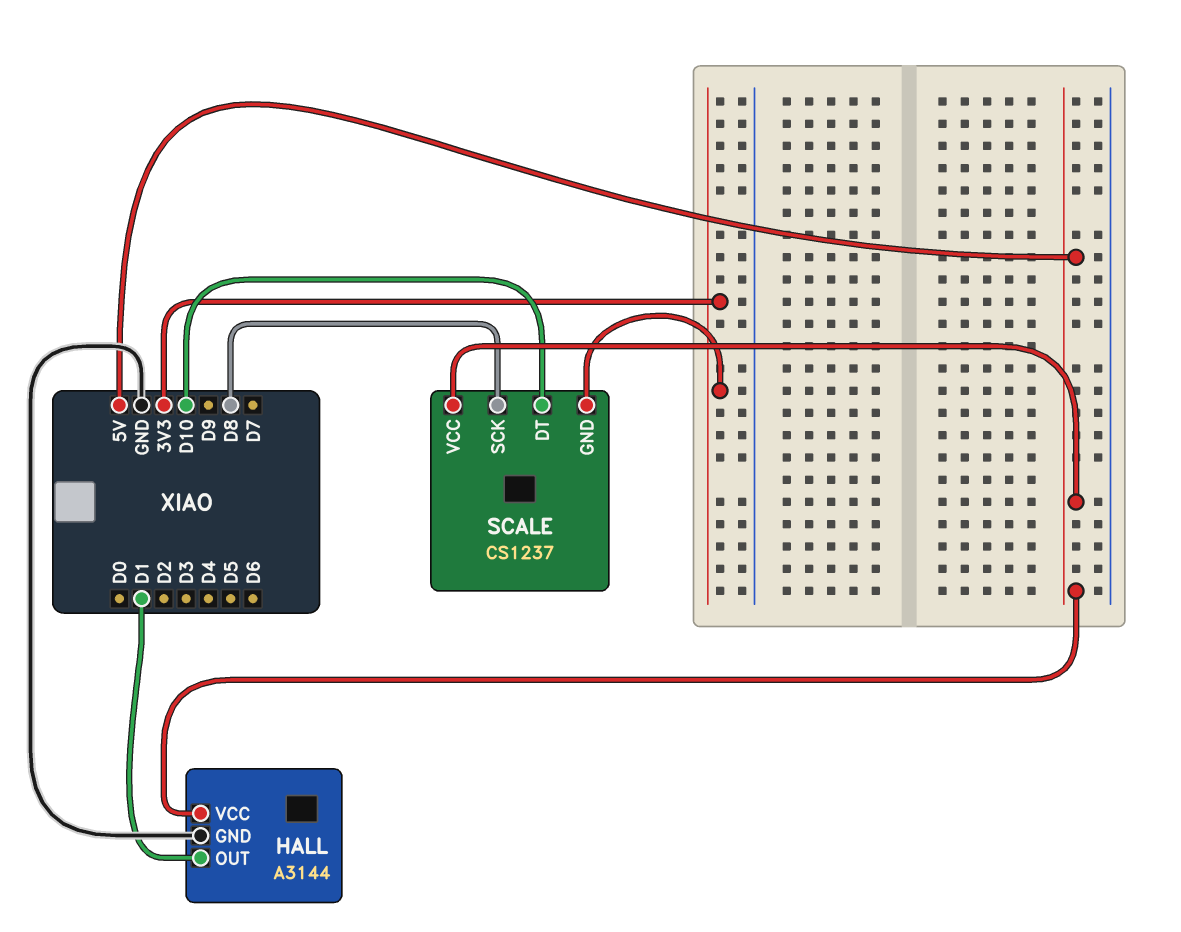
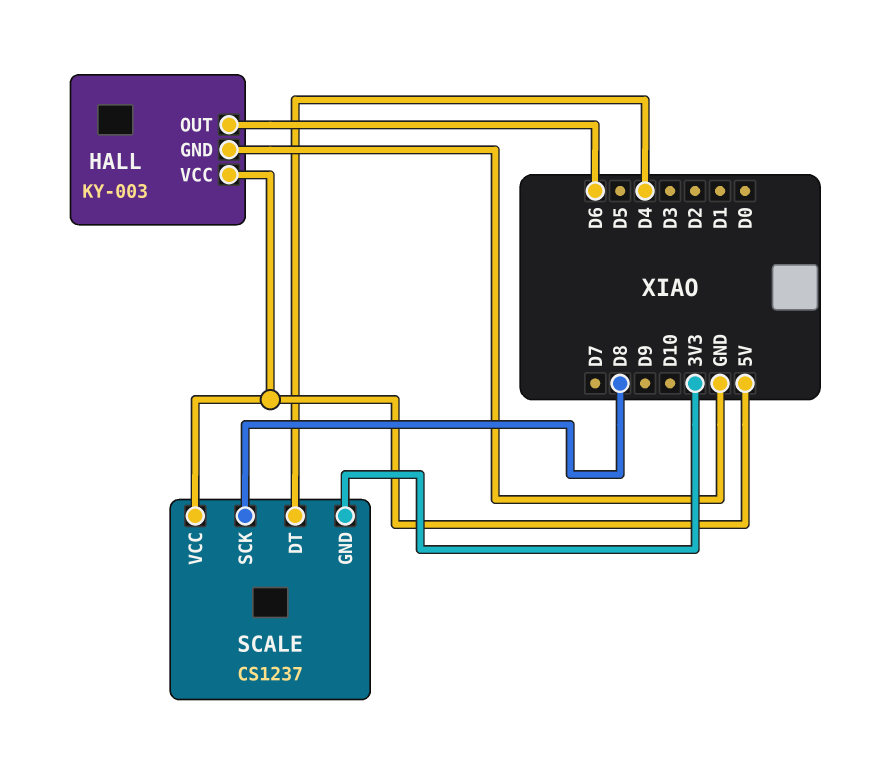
HALL: A3144 -> KY-003
HALL pin OUT: D1 -> D6
SCALE pin DT: D10 -> D4

